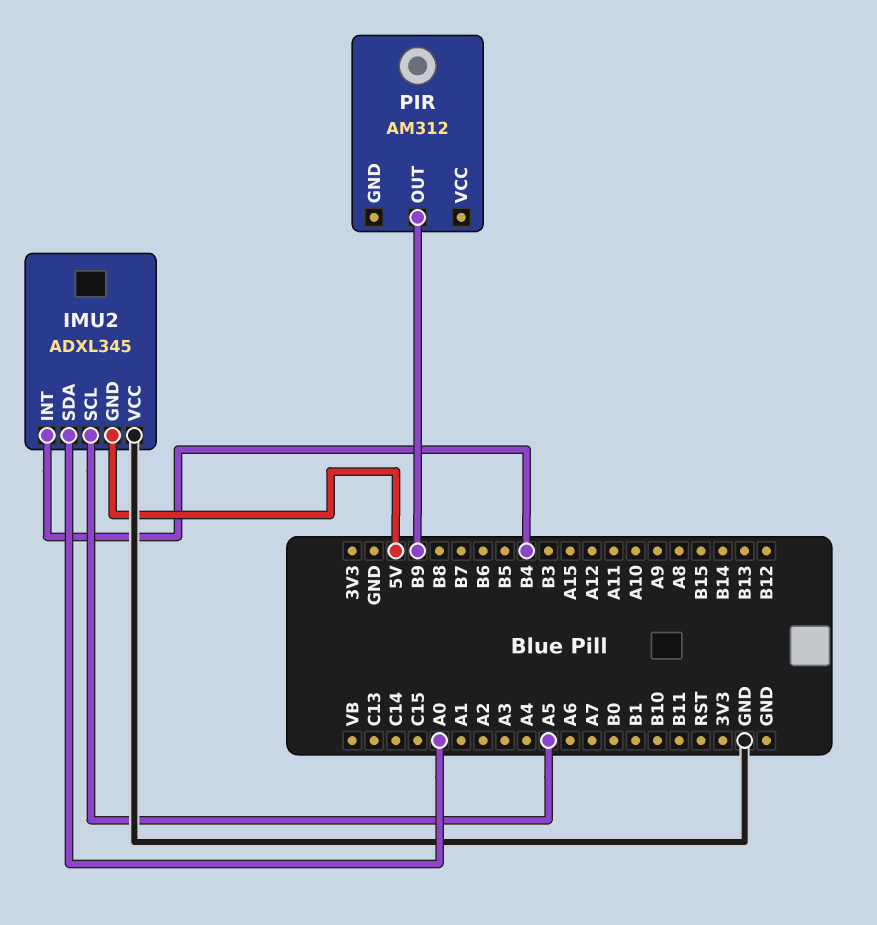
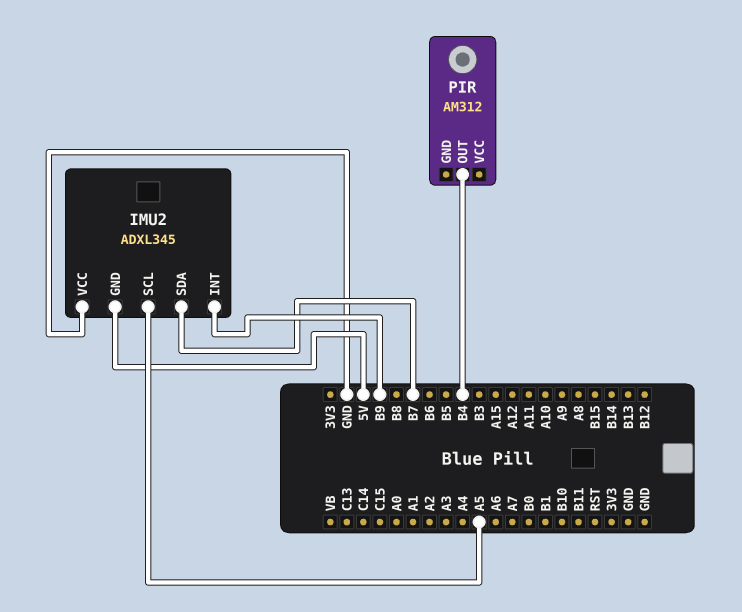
IMU2 pin INT: B4 -> B9
IMU2 pin SDA: A0 -> B7
PIR pin OUT: B9 -> B4

